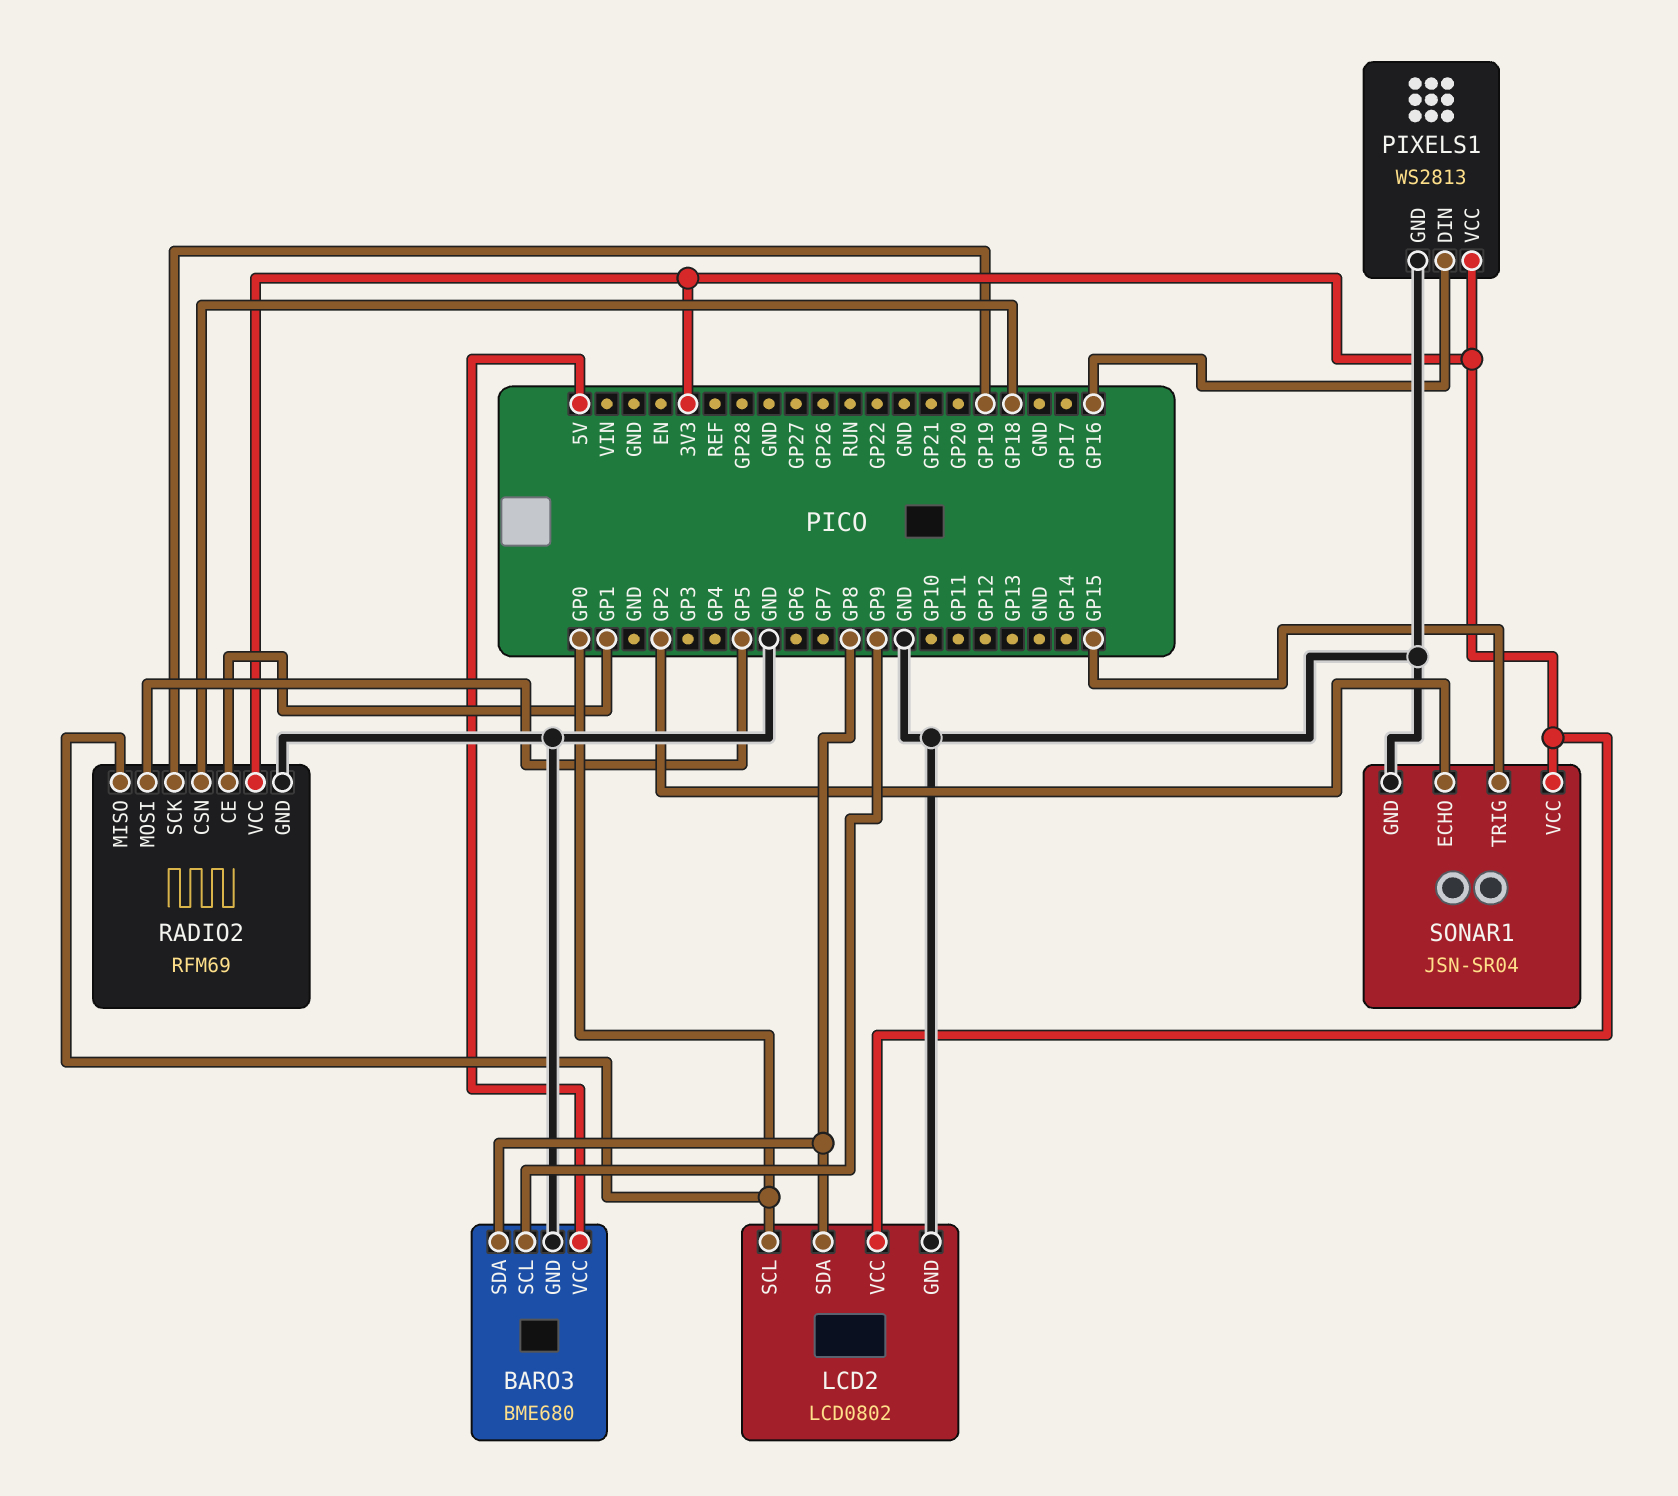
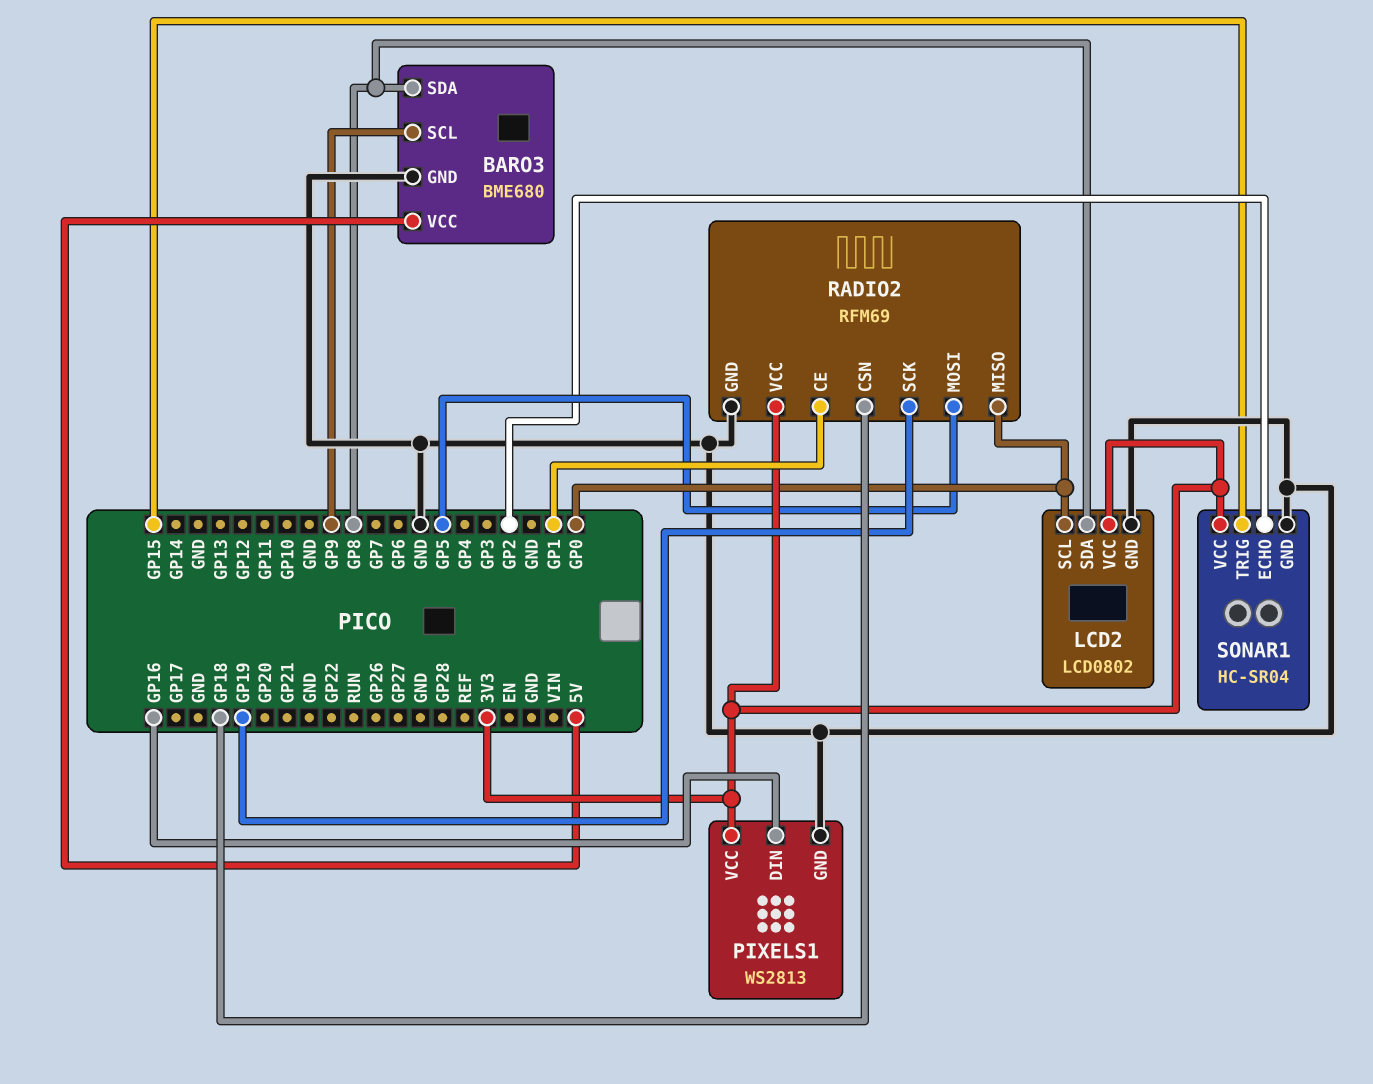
SONAR1: JSN-SR04 -> HC-SR04

